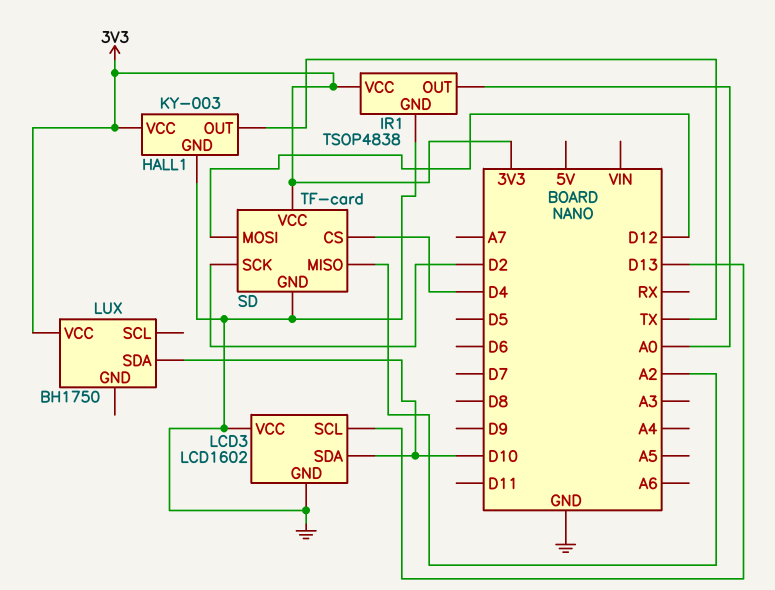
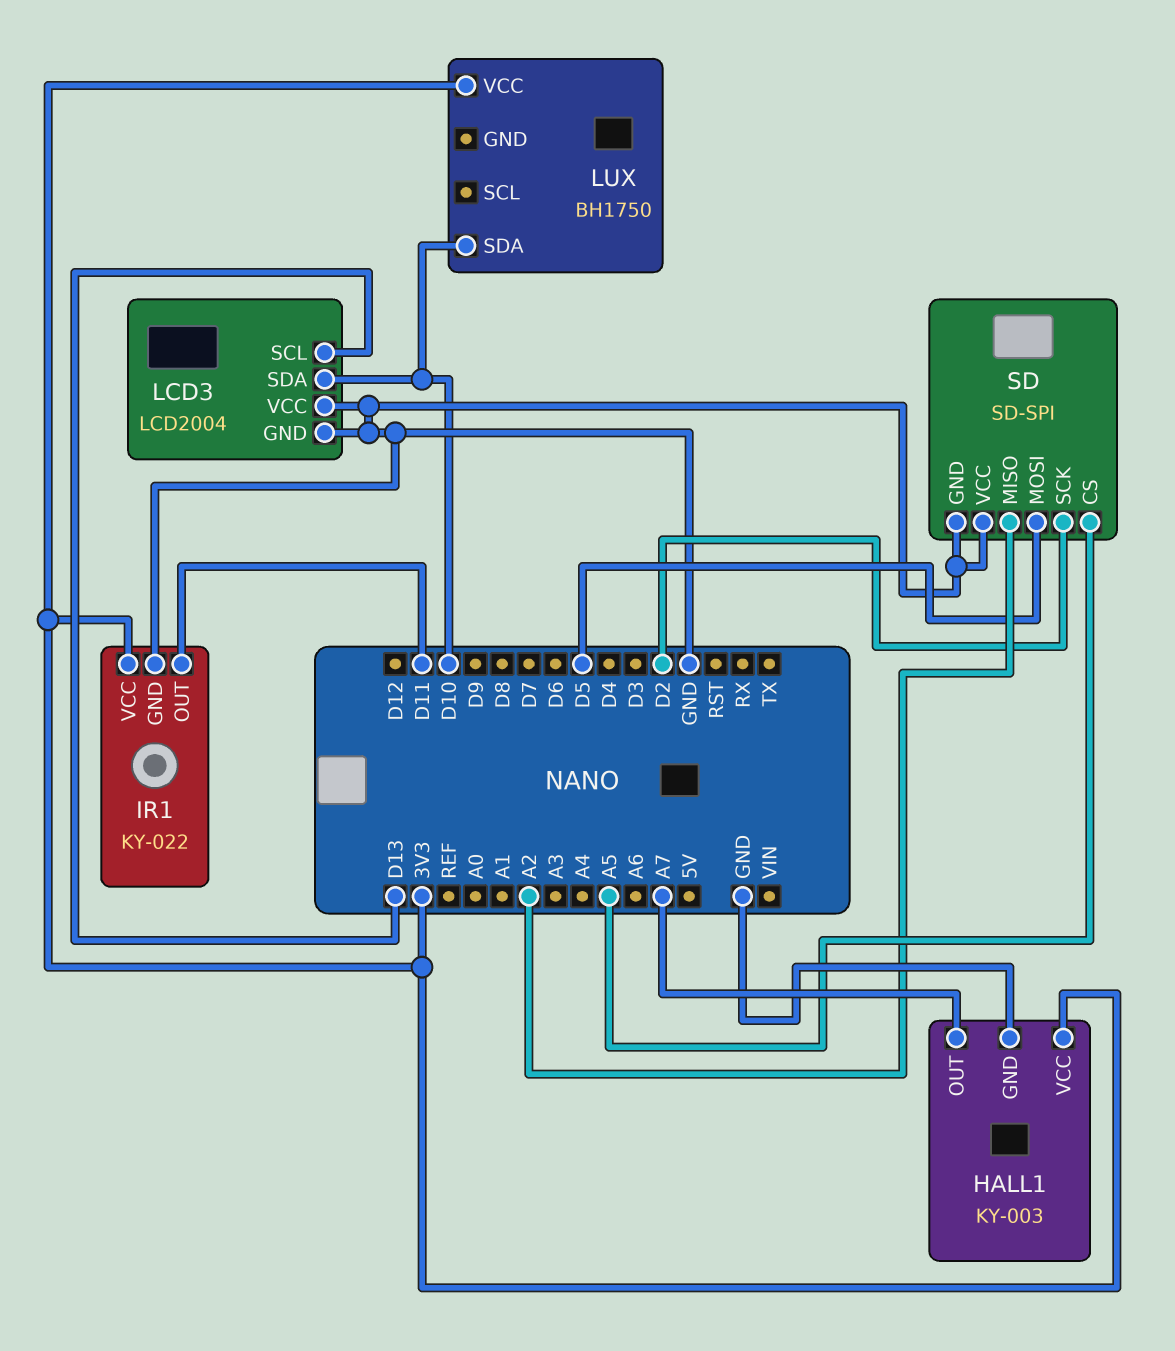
HALL1 pin OUT: TX -> A7
IR1: TSOP4838 -> KY-022
IR1 pin OUT: A0 -> D11
LCD3: LCD1602 -> LCD2004
SD: TF-card -> SD-SPI
SD pin CS: D4 -> A5
SD pin MOSI: D12 -> D5
SD pin VCC: 3V3 -> GND

